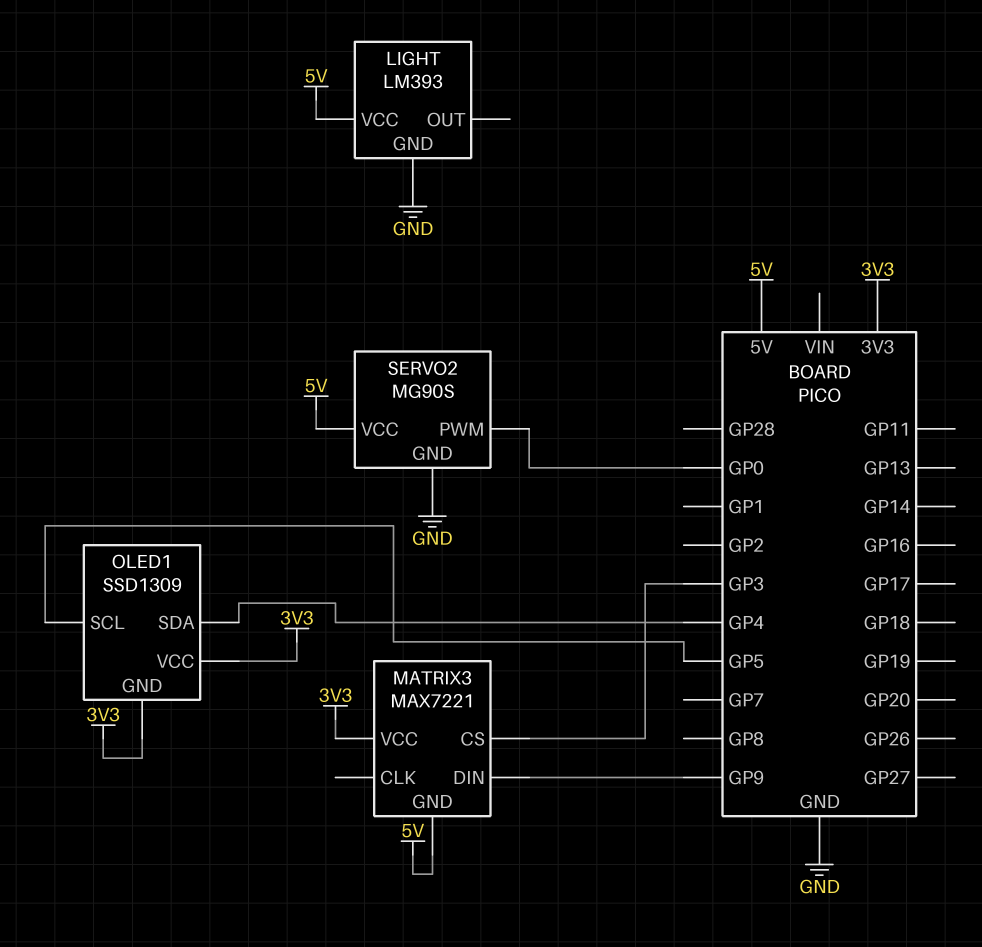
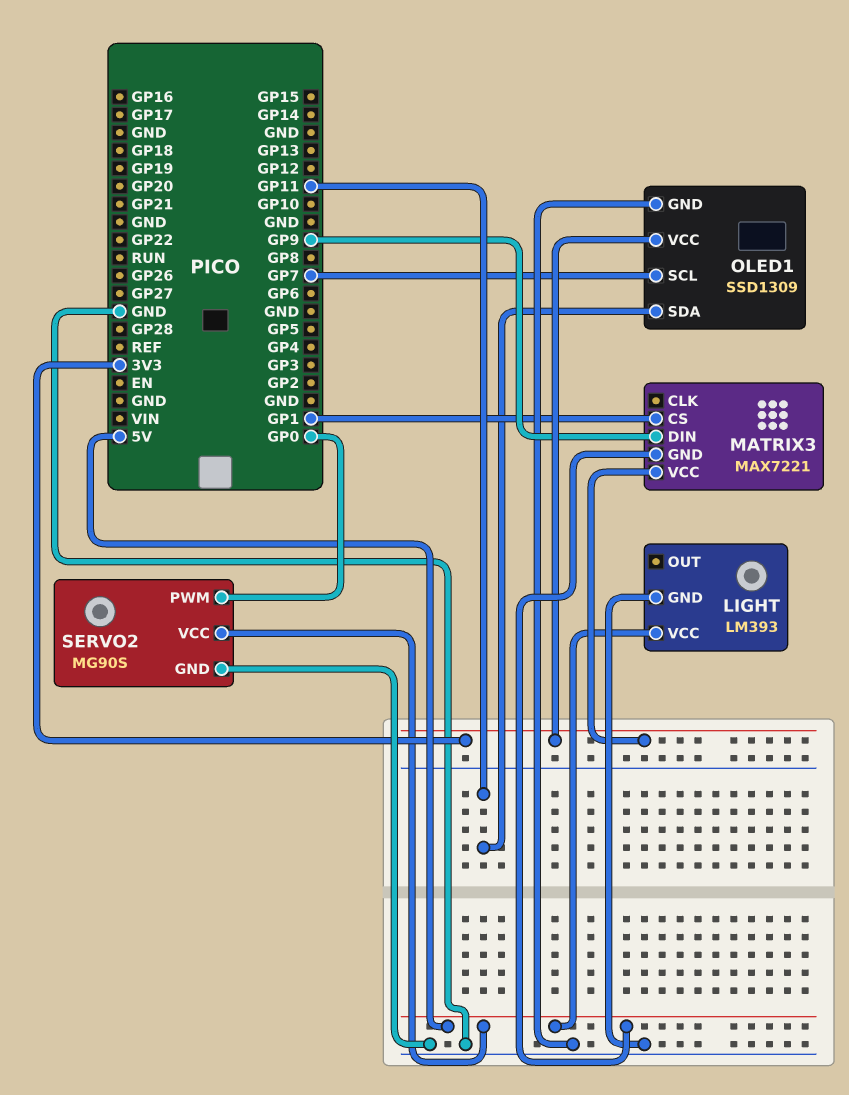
MATRIX3 pin CS: GP3 -> GP1
OLED1 pin GND: 3V3 -> GND
OLED1 pin SCL: GP5 -> GP7
OLED1 pin SDA: GP4 -> GP11

